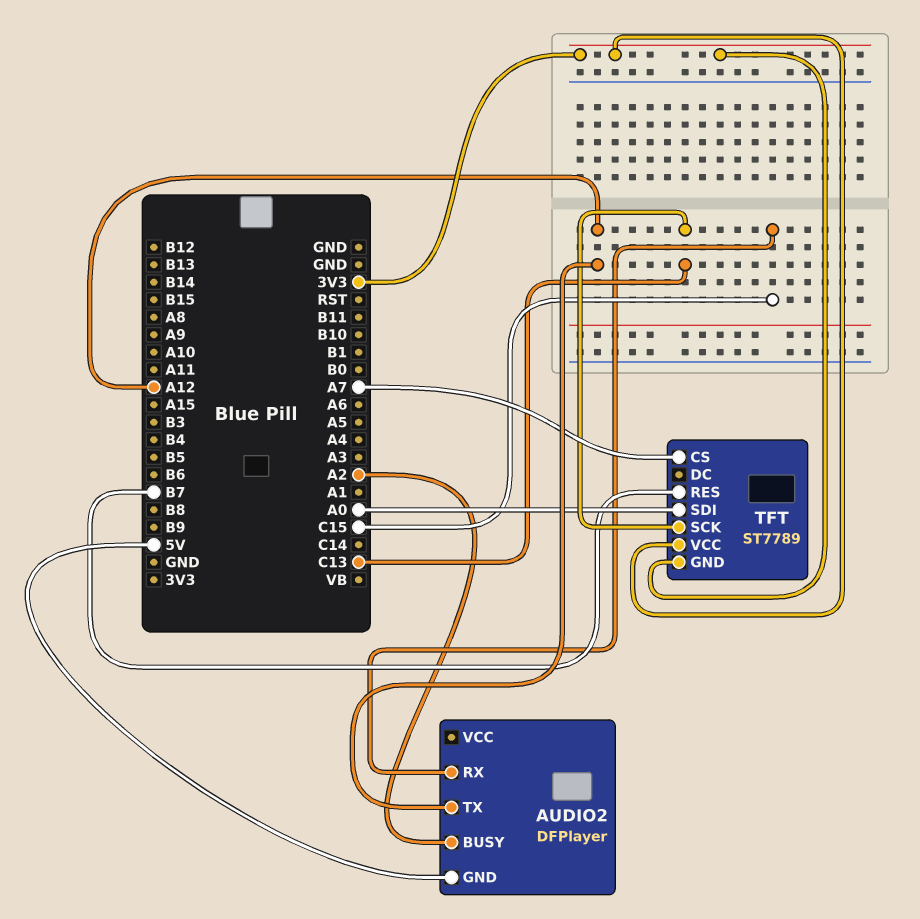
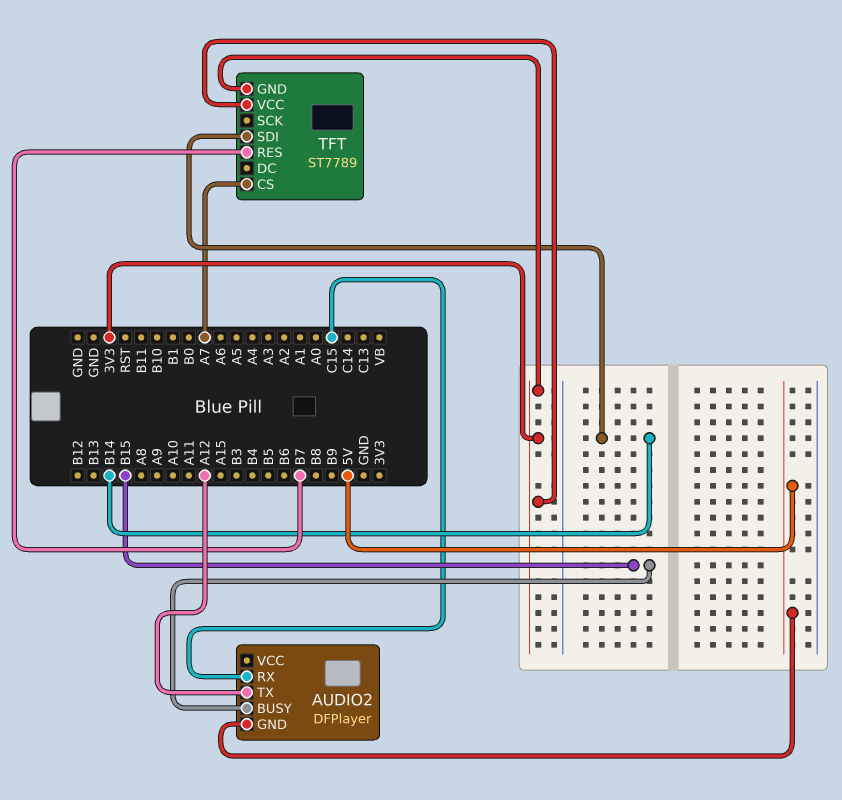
AUDIO2 pin BUSY: A2 -> B15
TFT pin SCK: C13 -> none
TFT pin SDI: A0 -> B14

